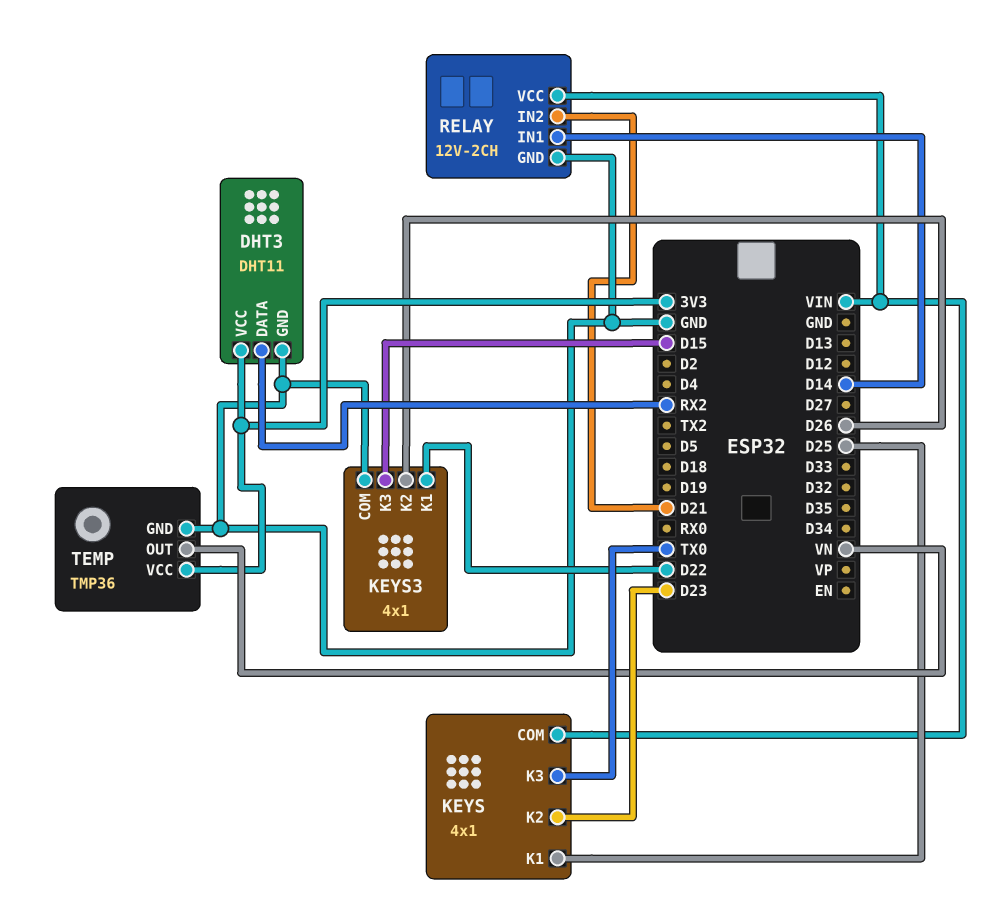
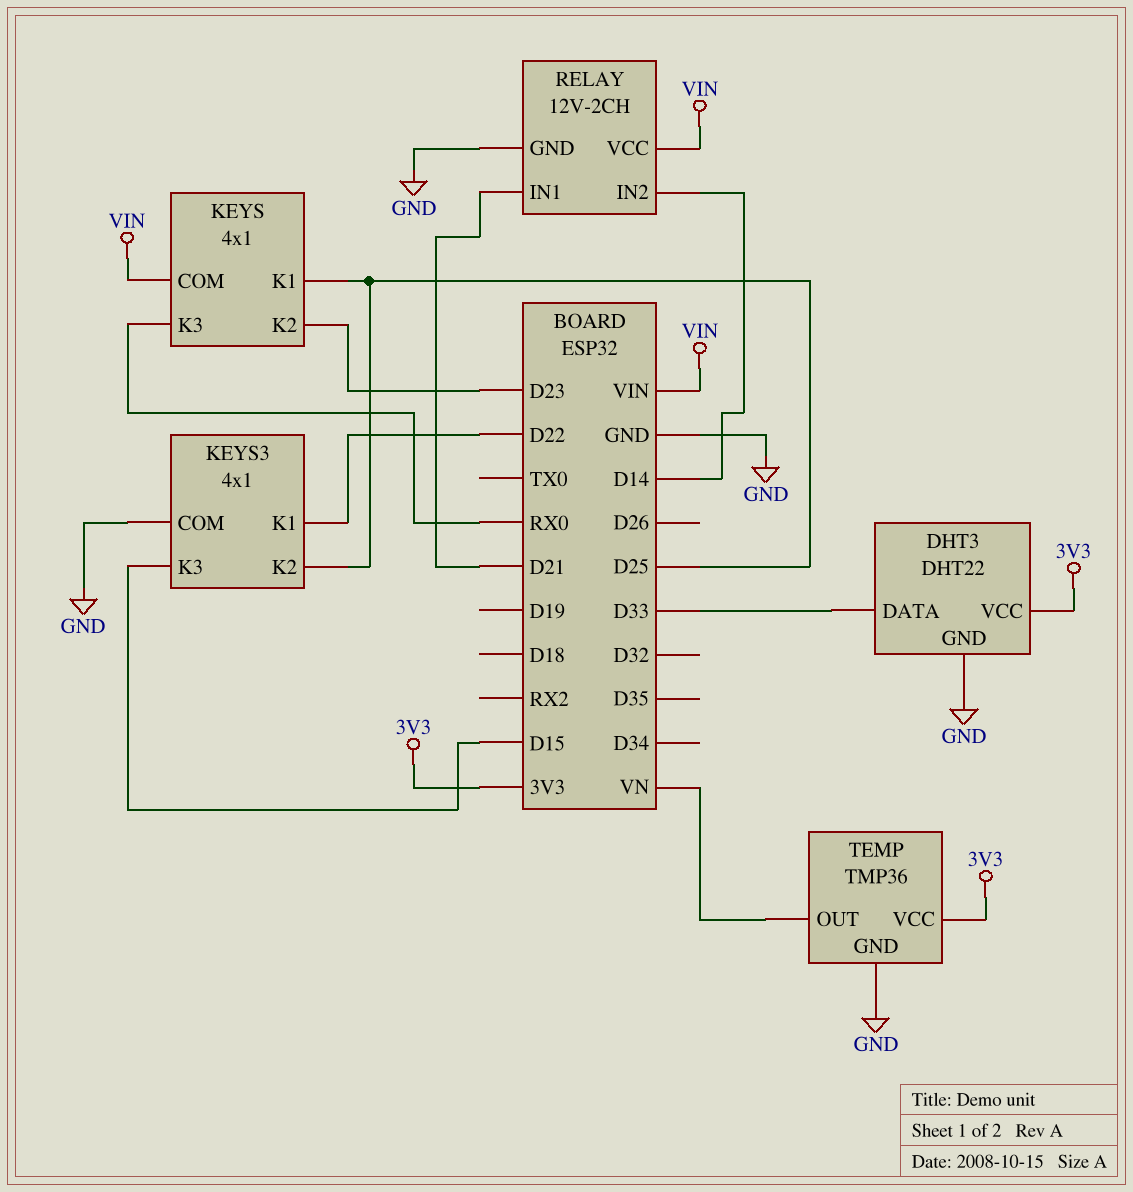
DHT3: DHT11 -> DHT22
DHT3 pin DATA: RX2 -> D33
KEYS pin K3: TX0 -> RX0
KEYS3 pin K2: D26 -> D25
RELAY pin IN1: D14 -> D21
RELAY pin IN2: D21 -> D14

